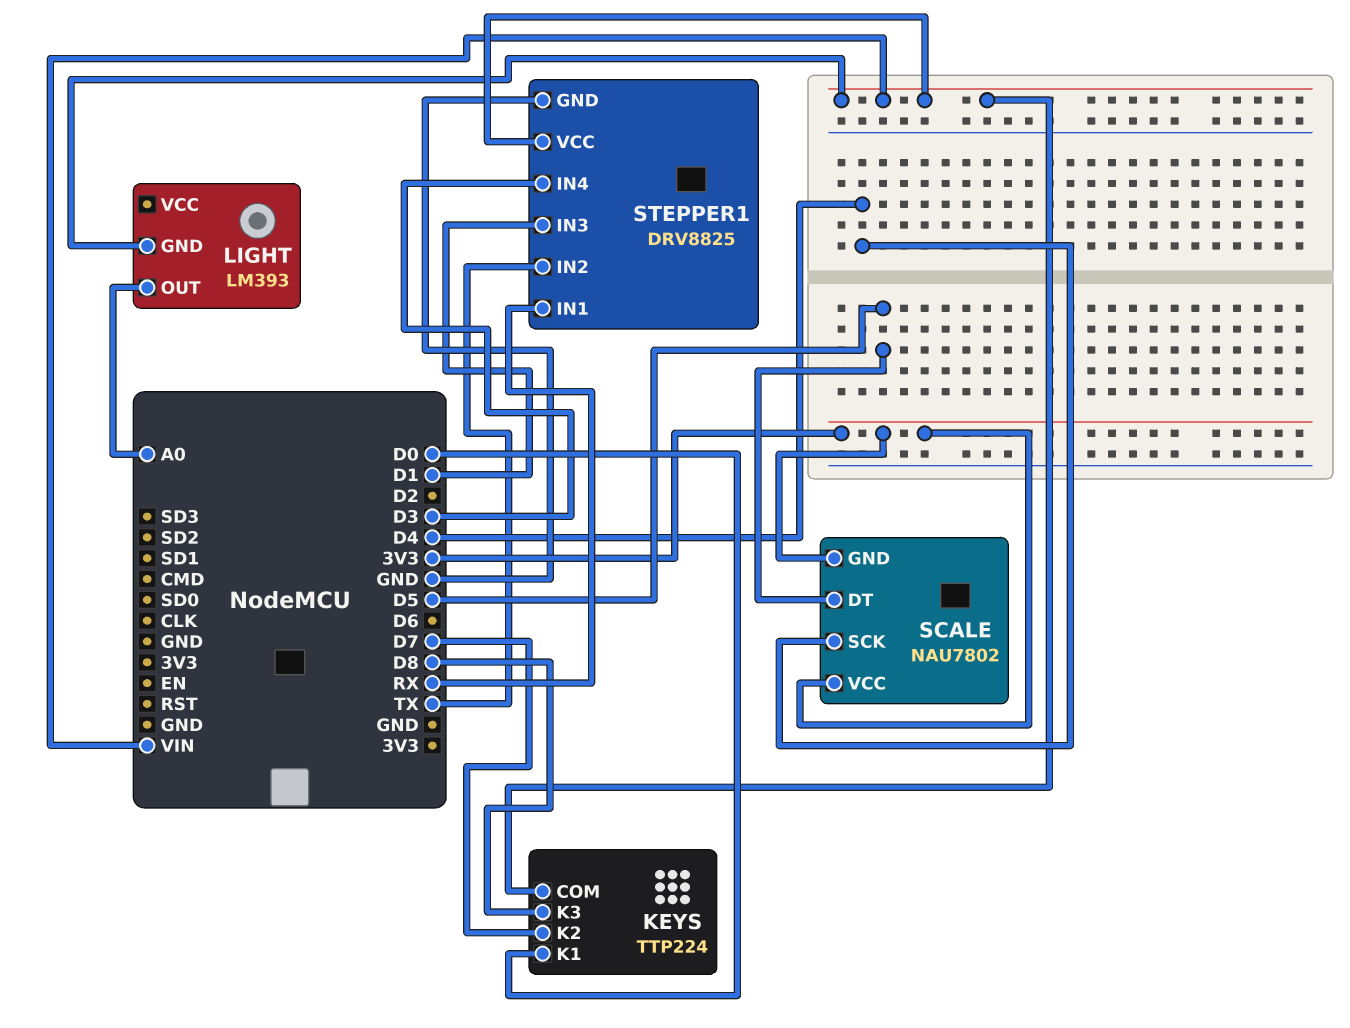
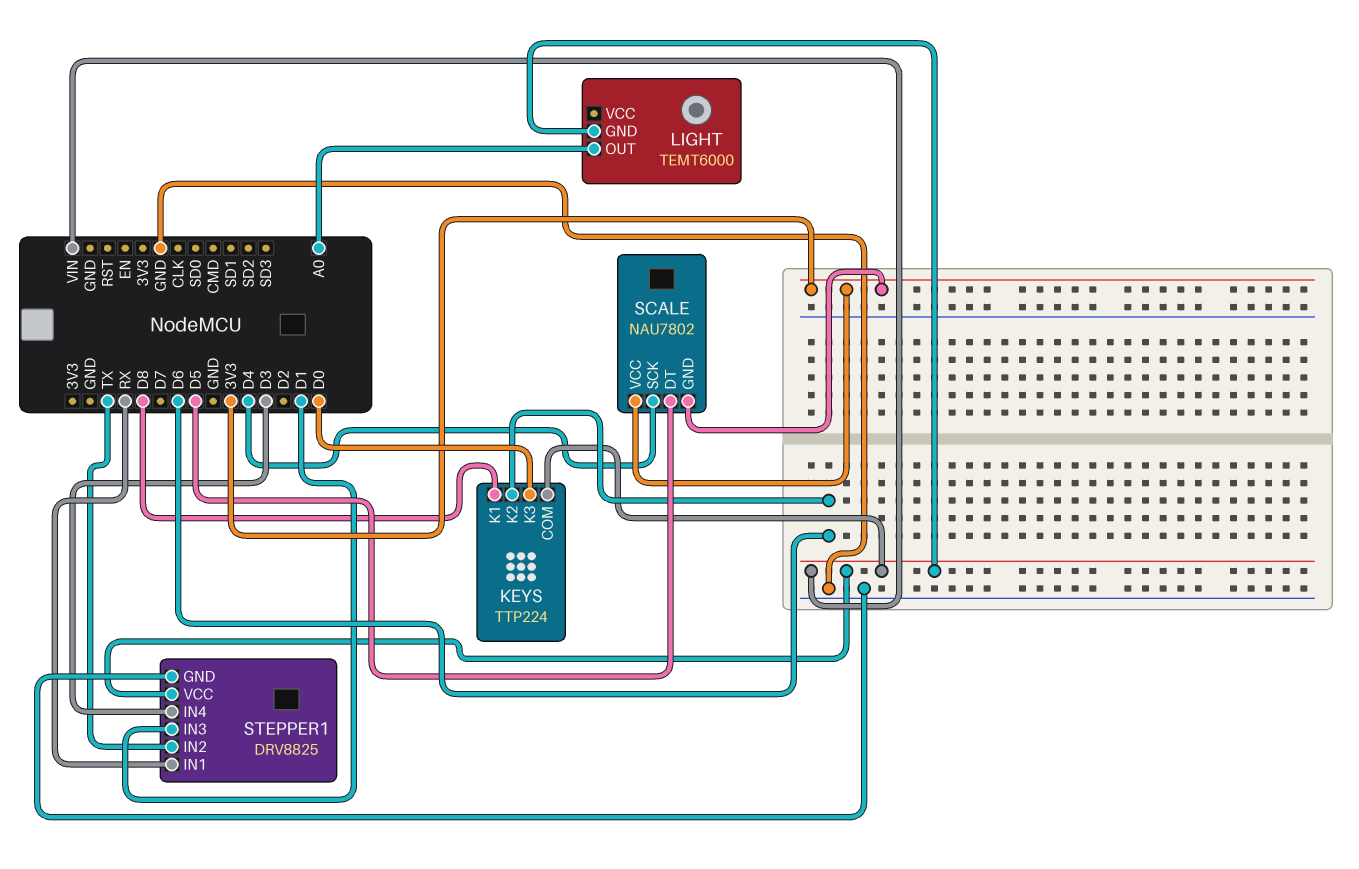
KEYS pin K1: D0 -> D8
KEYS pin K2: D7 -> D6
KEYS pin K3: D8 -> D0
LIGHT: LM393 -> TEMT6000

